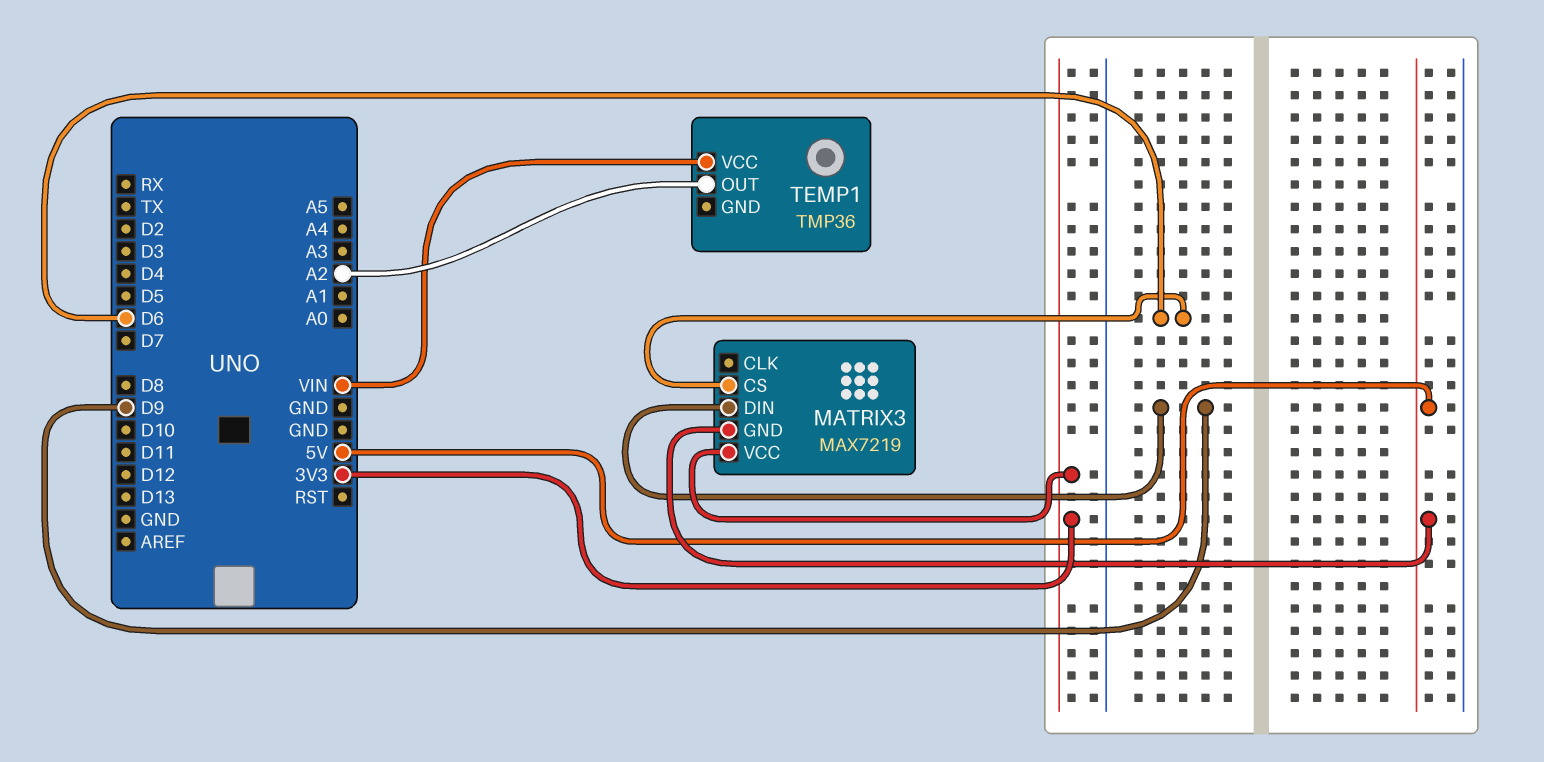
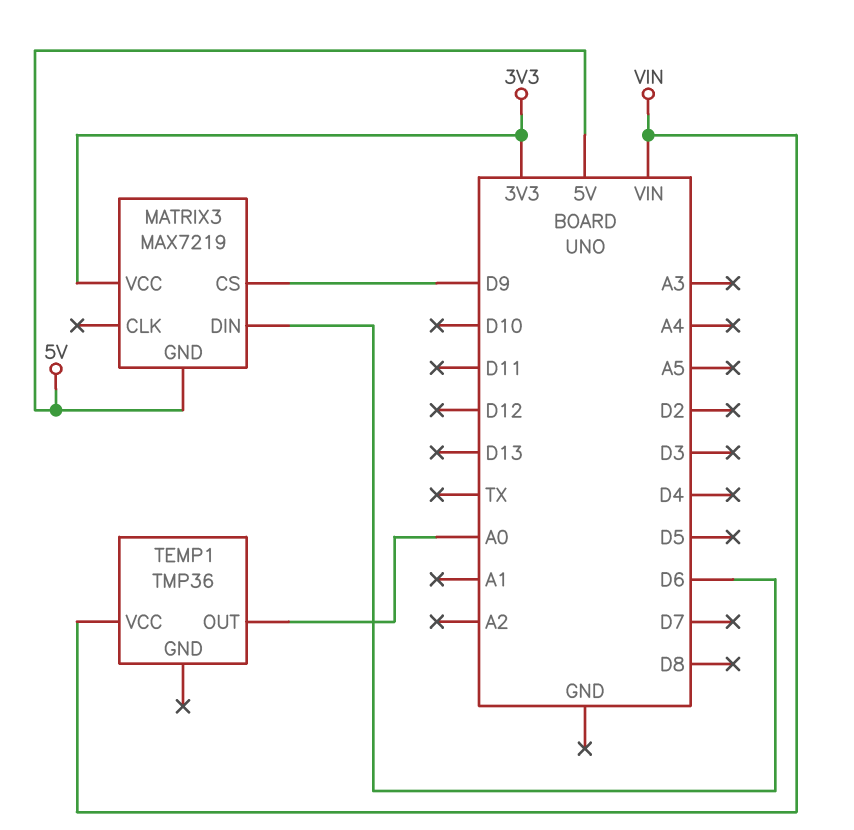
MATRIX3 pin CS: D6 -> D9
MATRIX3 pin DIN: D9 -> D6
TEMP1 pin OUT: A2 -> A0

